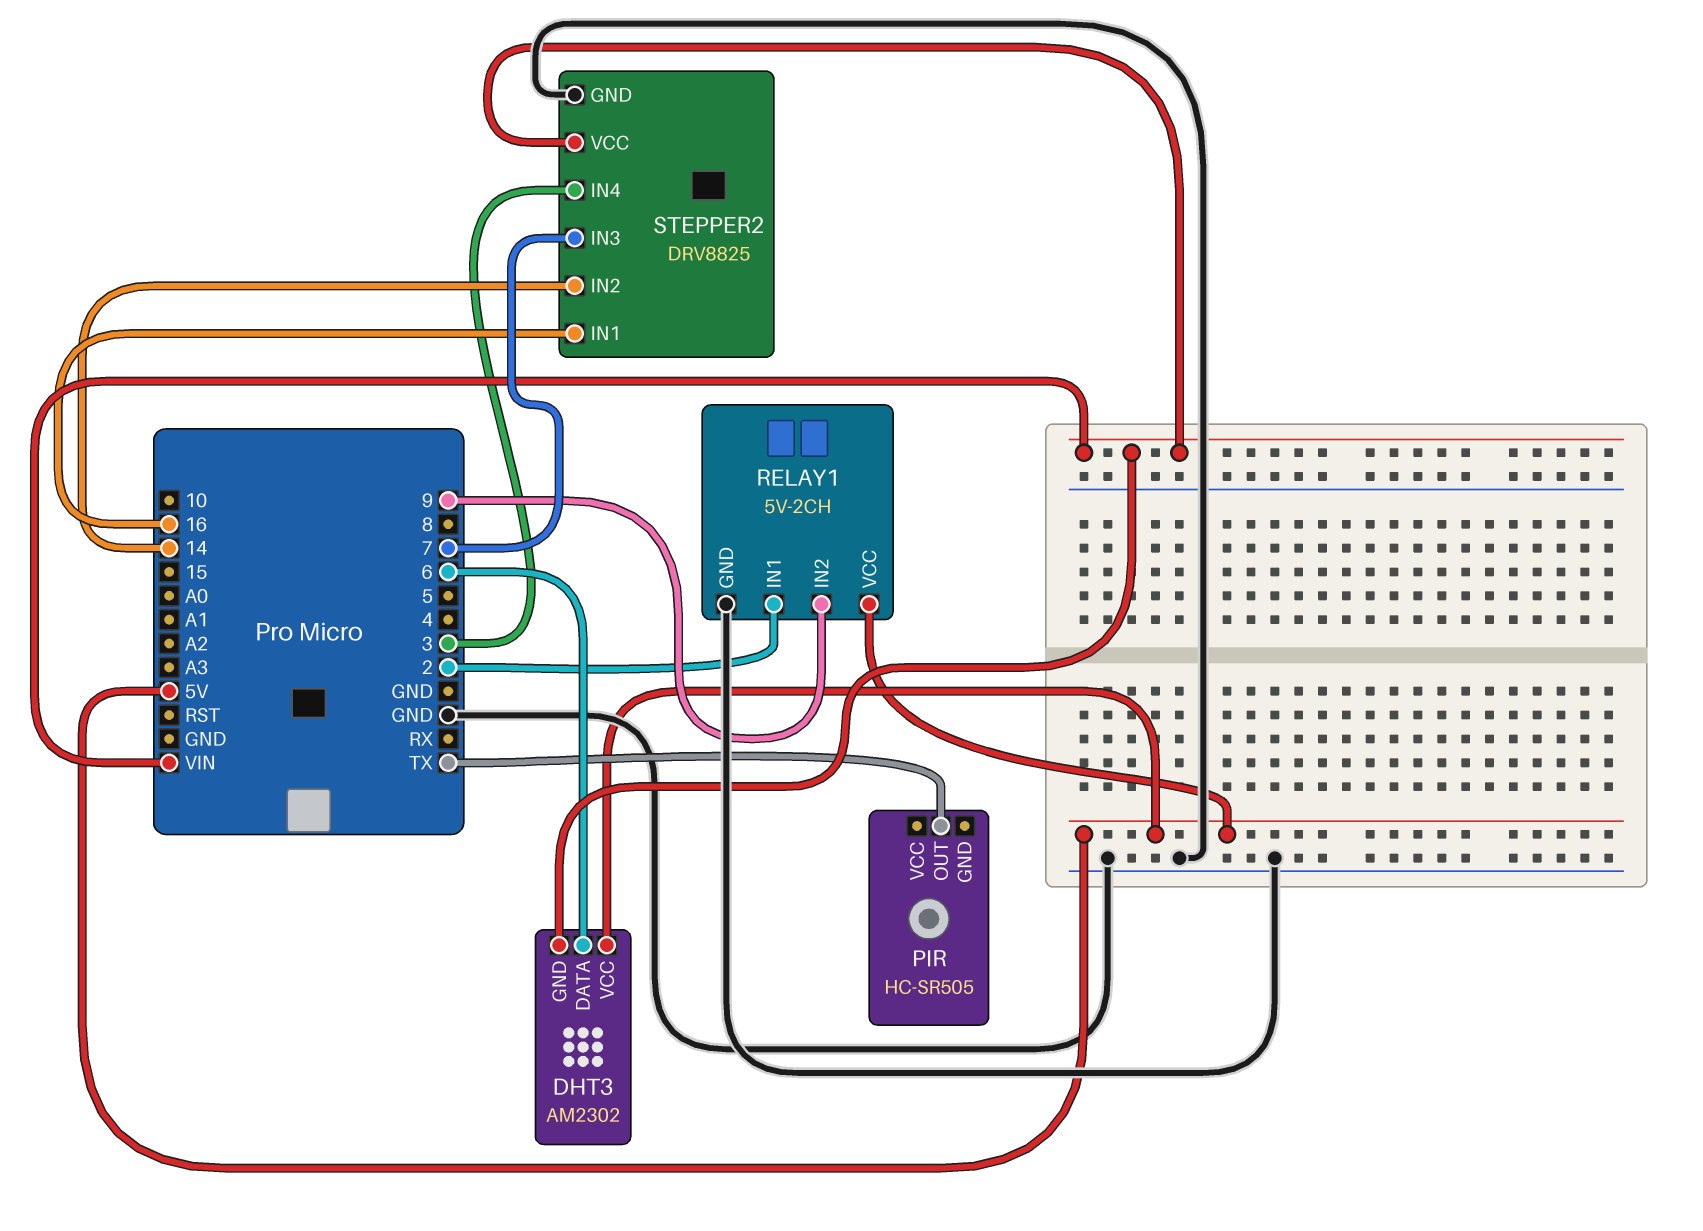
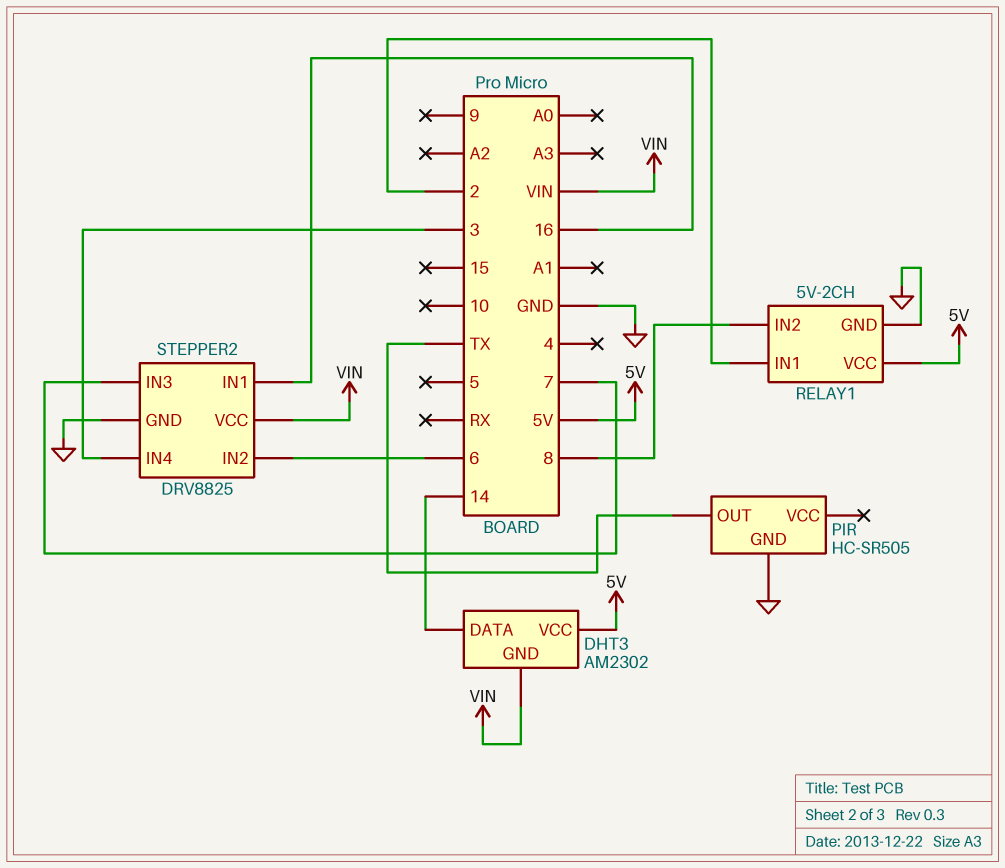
DHT3 pin DATA: 6 -> 14
PIR pin GND: none -> GND
RELAY1 pin IN2: 9 -> 8
STEPPER2 pin IN2: 14 -> 6

